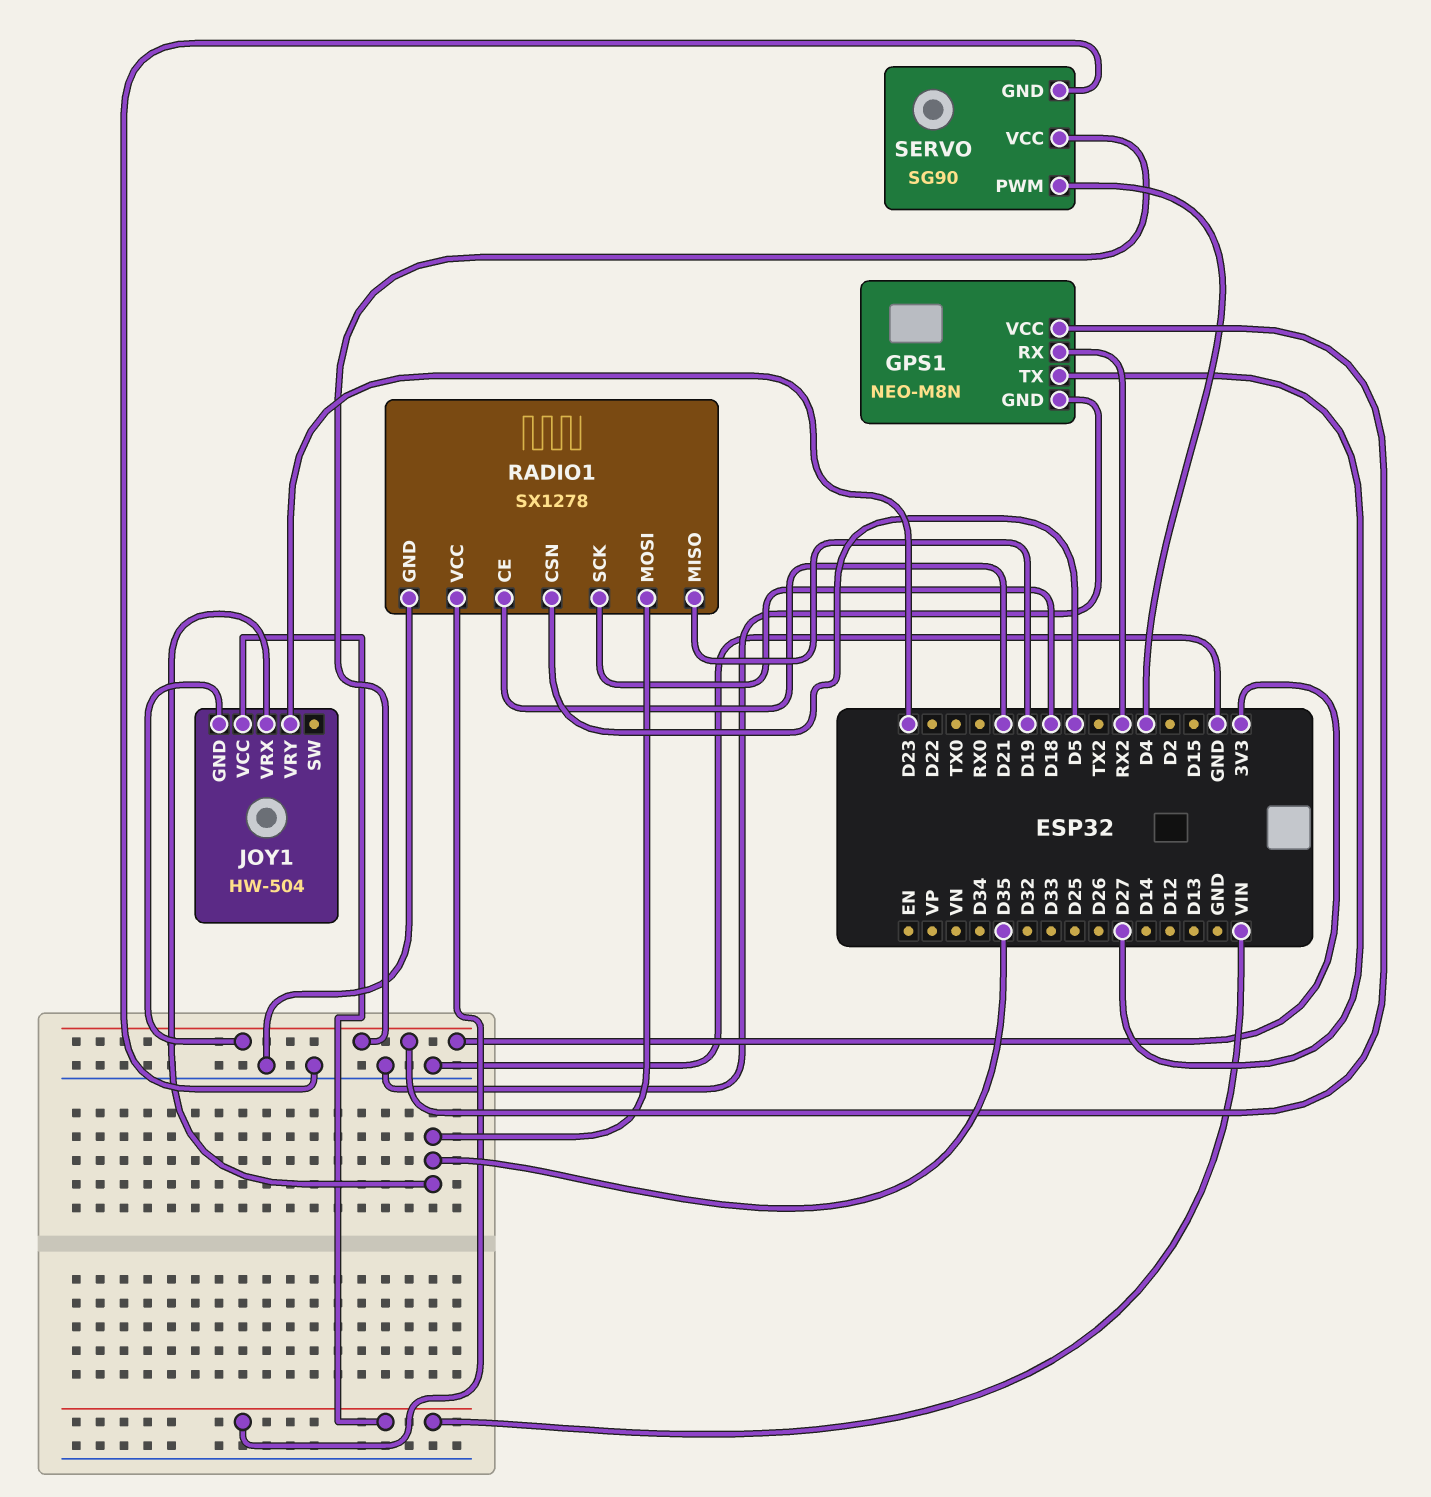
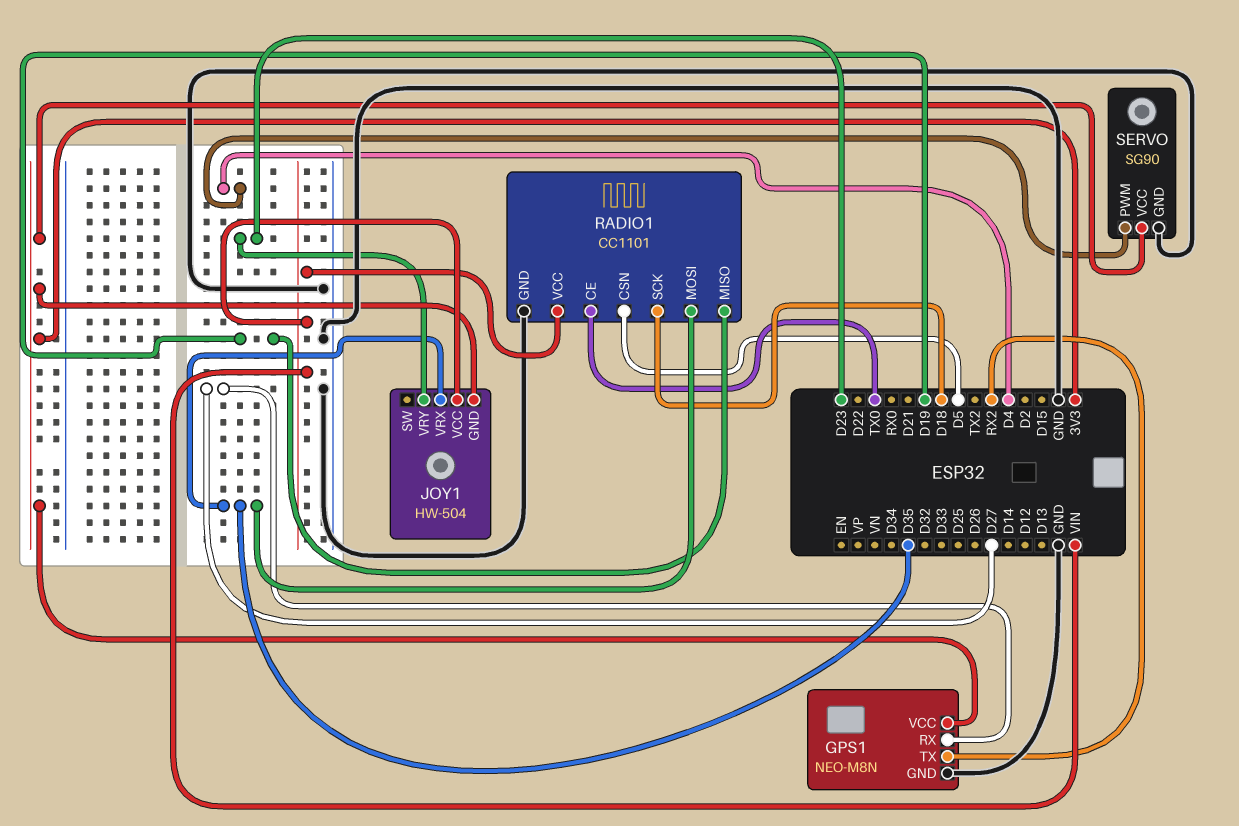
GPS1 pin RX: RX2 -> D27
GPS1 pin TX: D27 -> RX2
RADIO1: SX1278 -> CC1101
RADIO1 pin CE: D21 -> TX0

